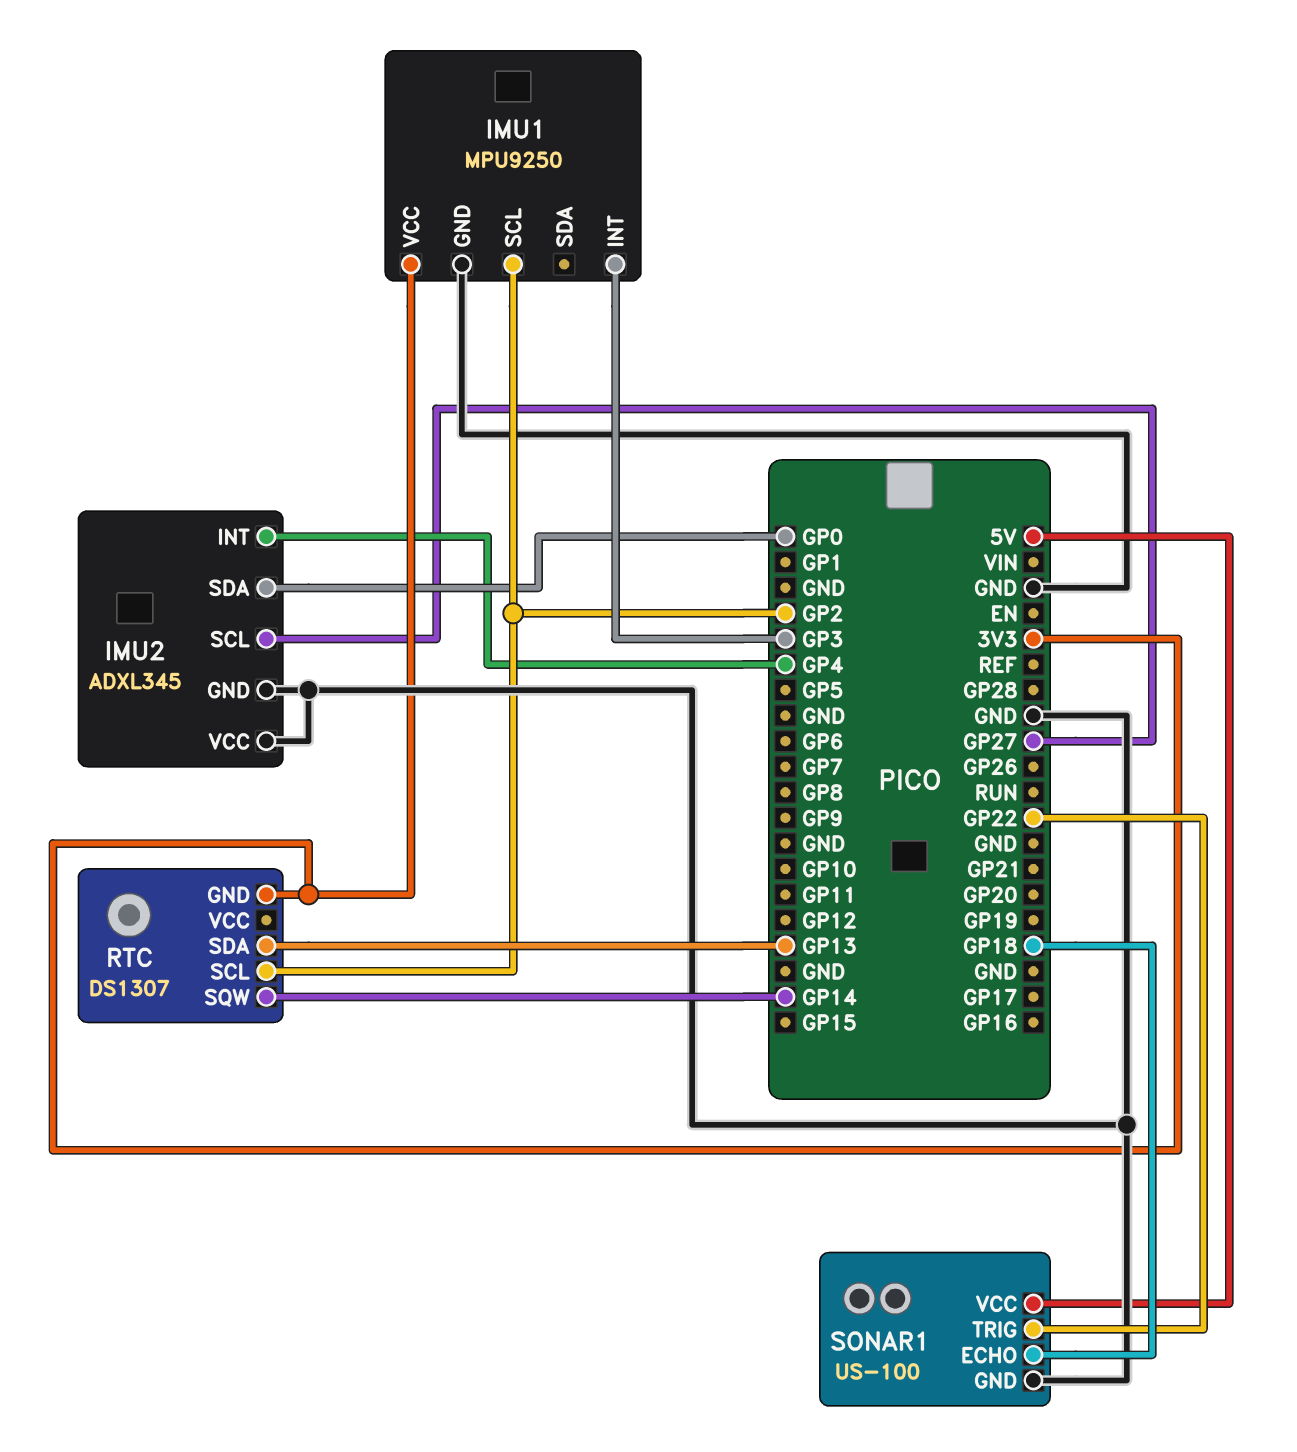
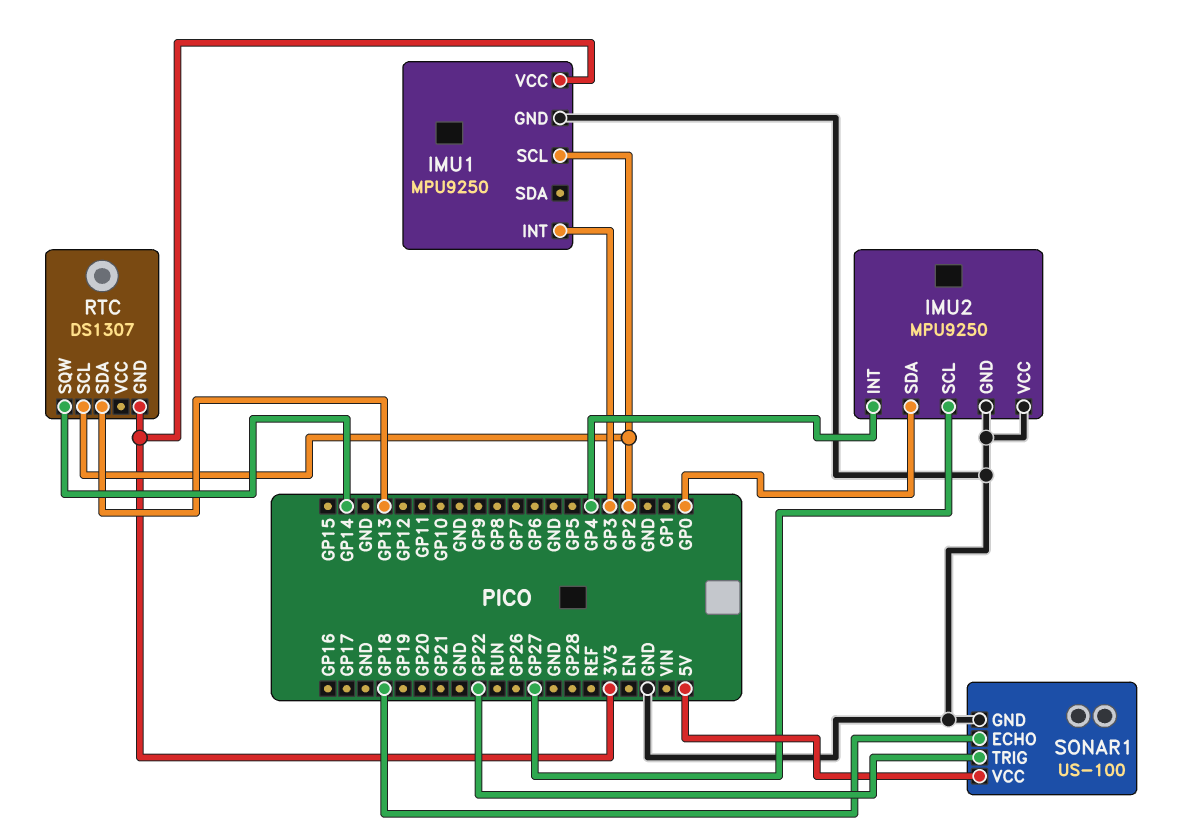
IMU2: ADXL345 -> MPU9250

